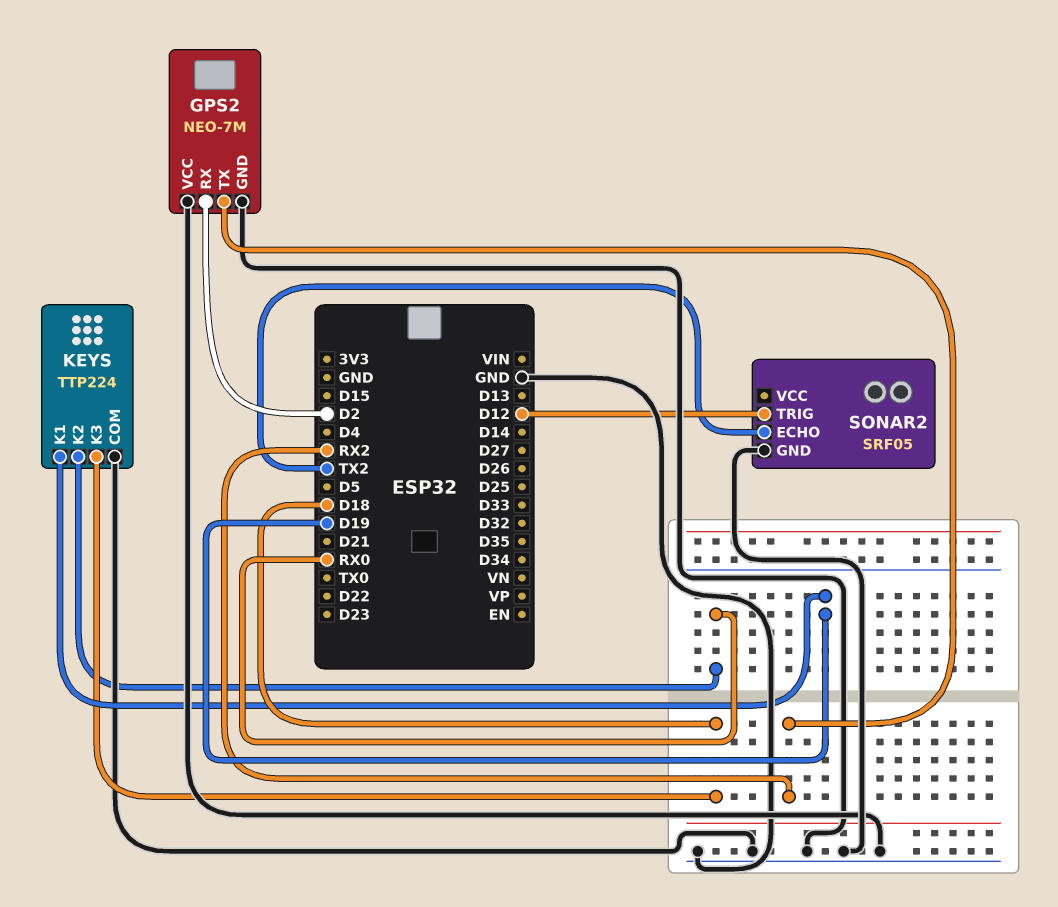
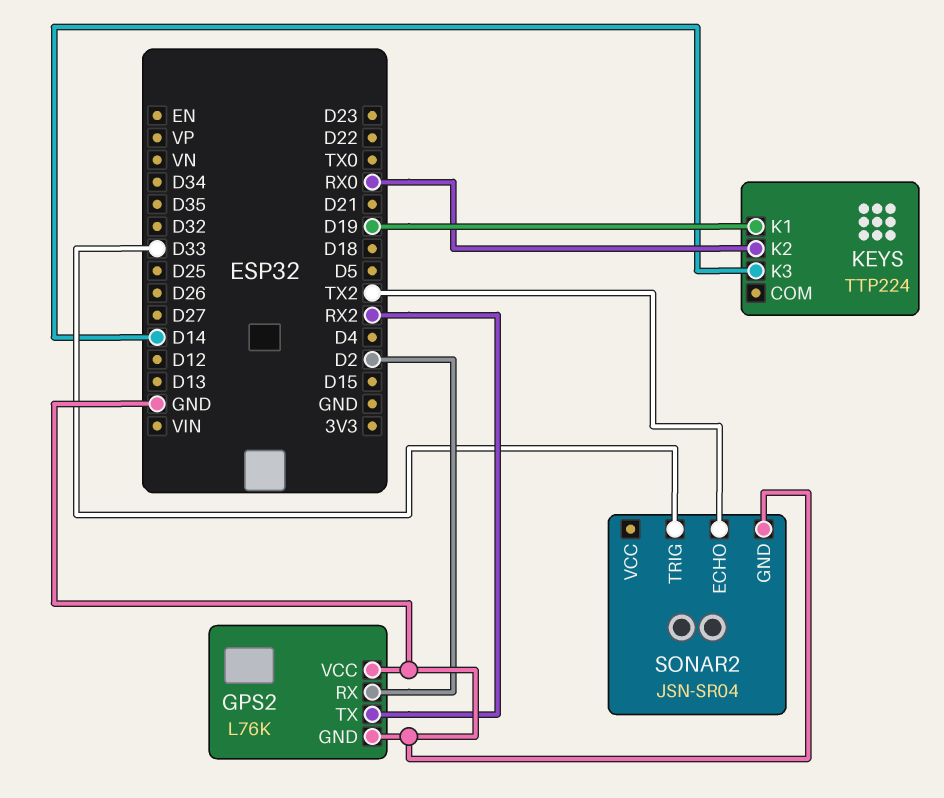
GPS2: NEO-7M -> L76K
KEYS pin COM: GND -> none
KEYS pin K3: D18 -> D14
SONAR2: SRF05 -> JSN-SR04
SONAR2 pin TRIG: D12 -> D33

